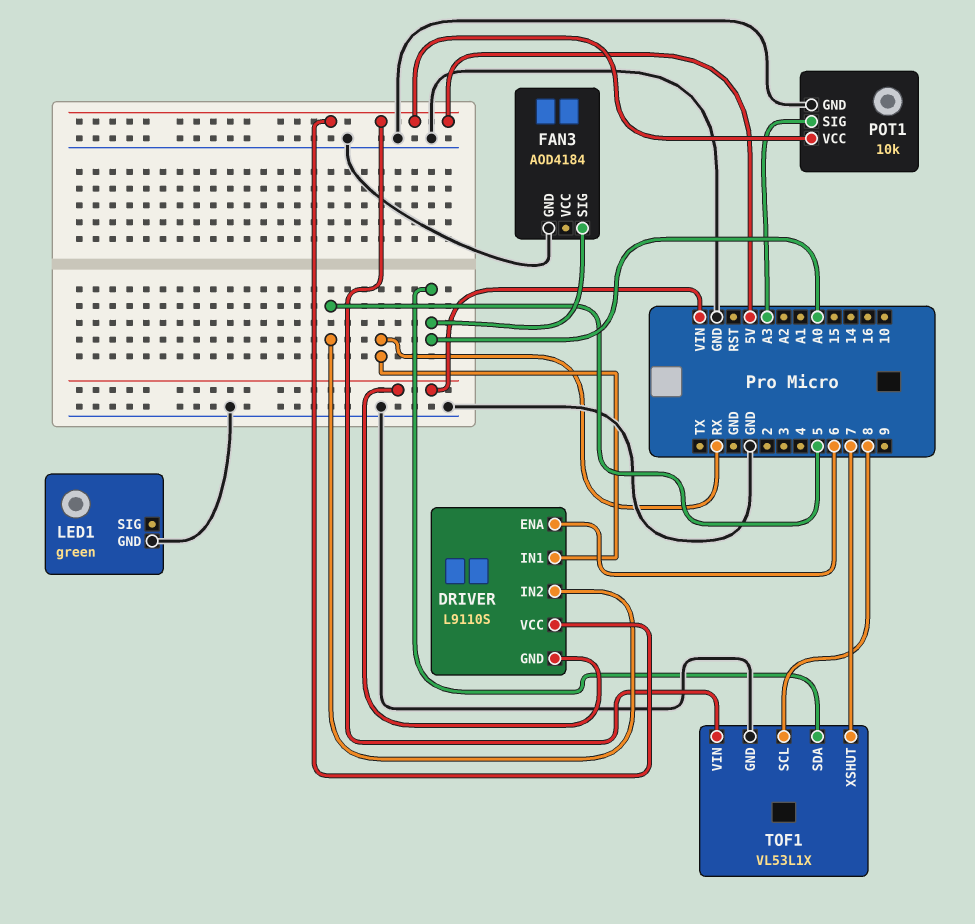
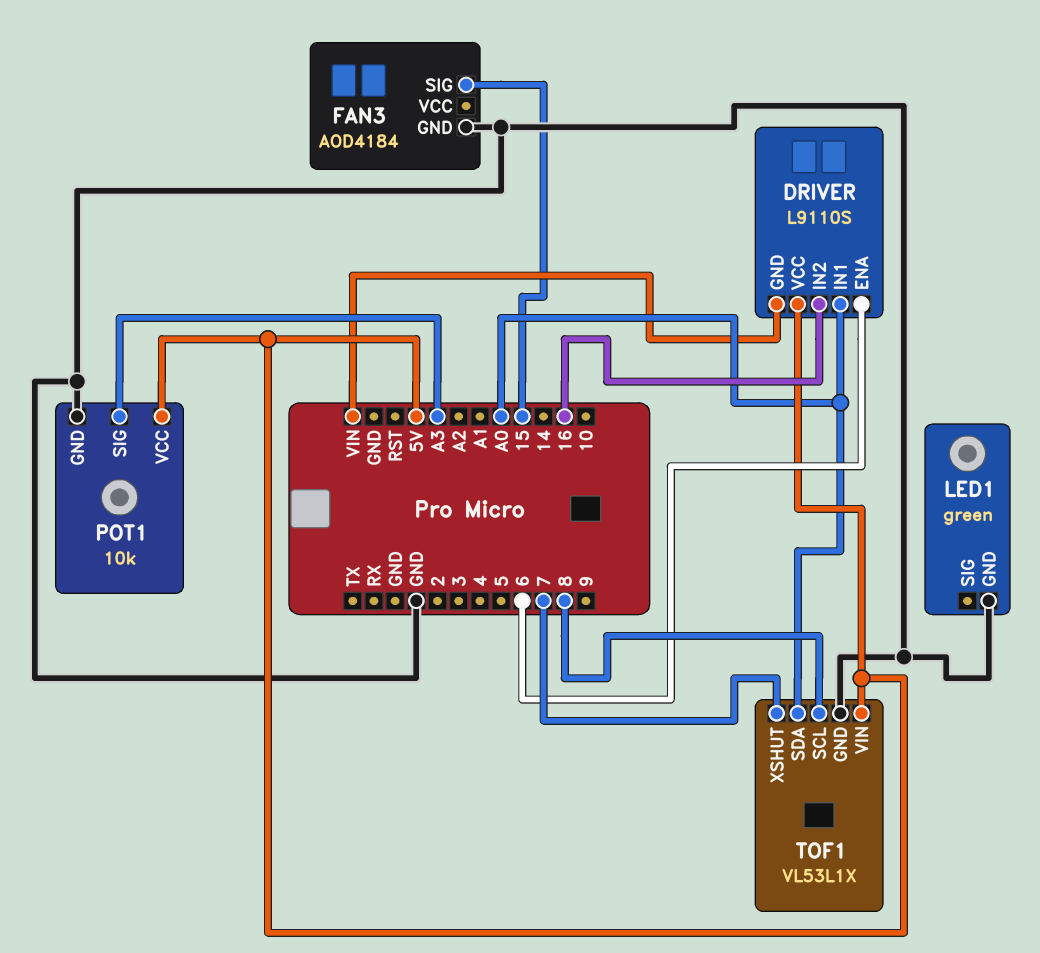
DRIVER pin IN1: RX -> A0
DRIVER pin IN2: 5 -> 16
FAN3 pin SIG: A0 -> 15

